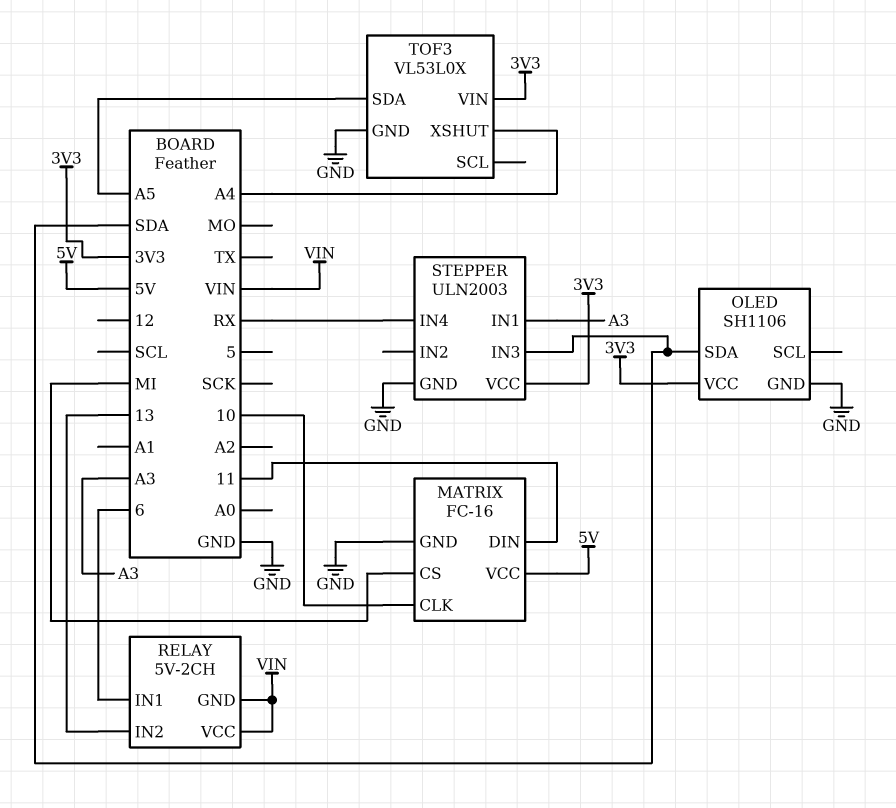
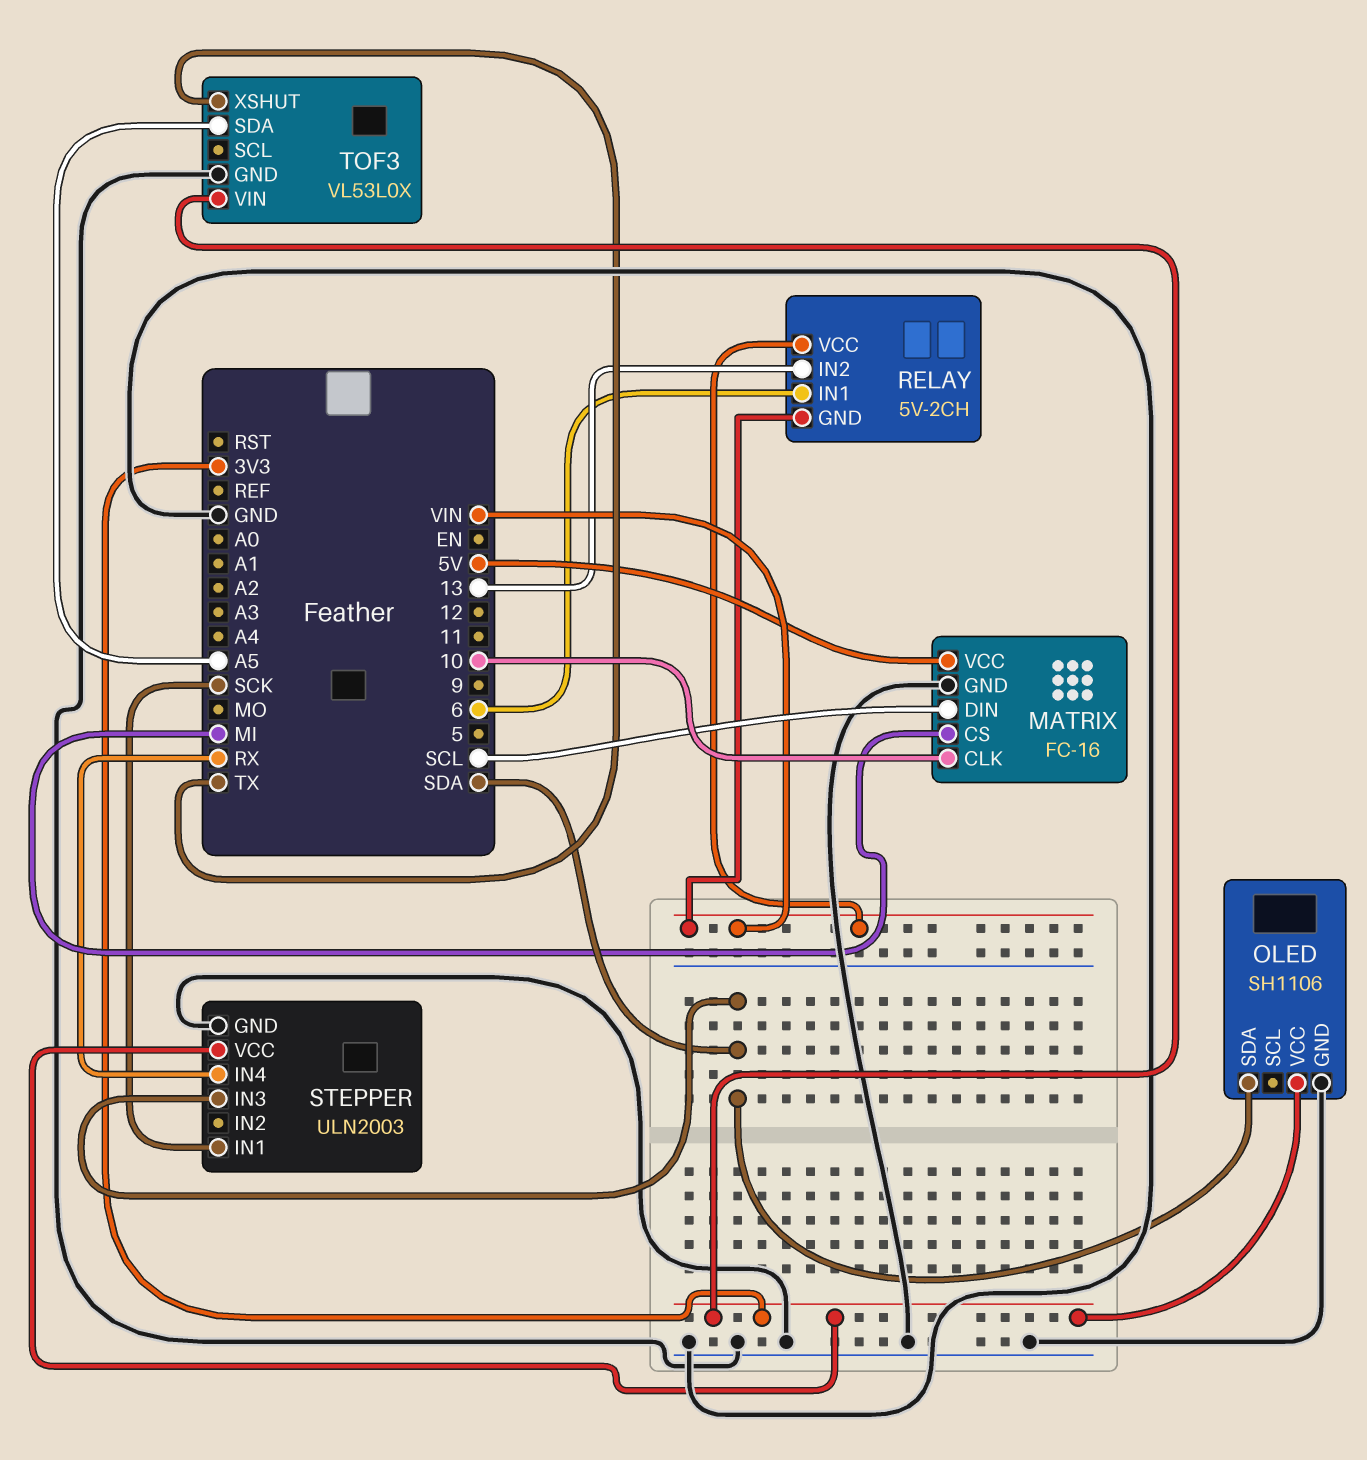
MATRIX pin DIN: 11 -> SCL
STEPPER pin IN1: A3 -> SCK
TOF3 pin XSHUT: A4 -> TX

